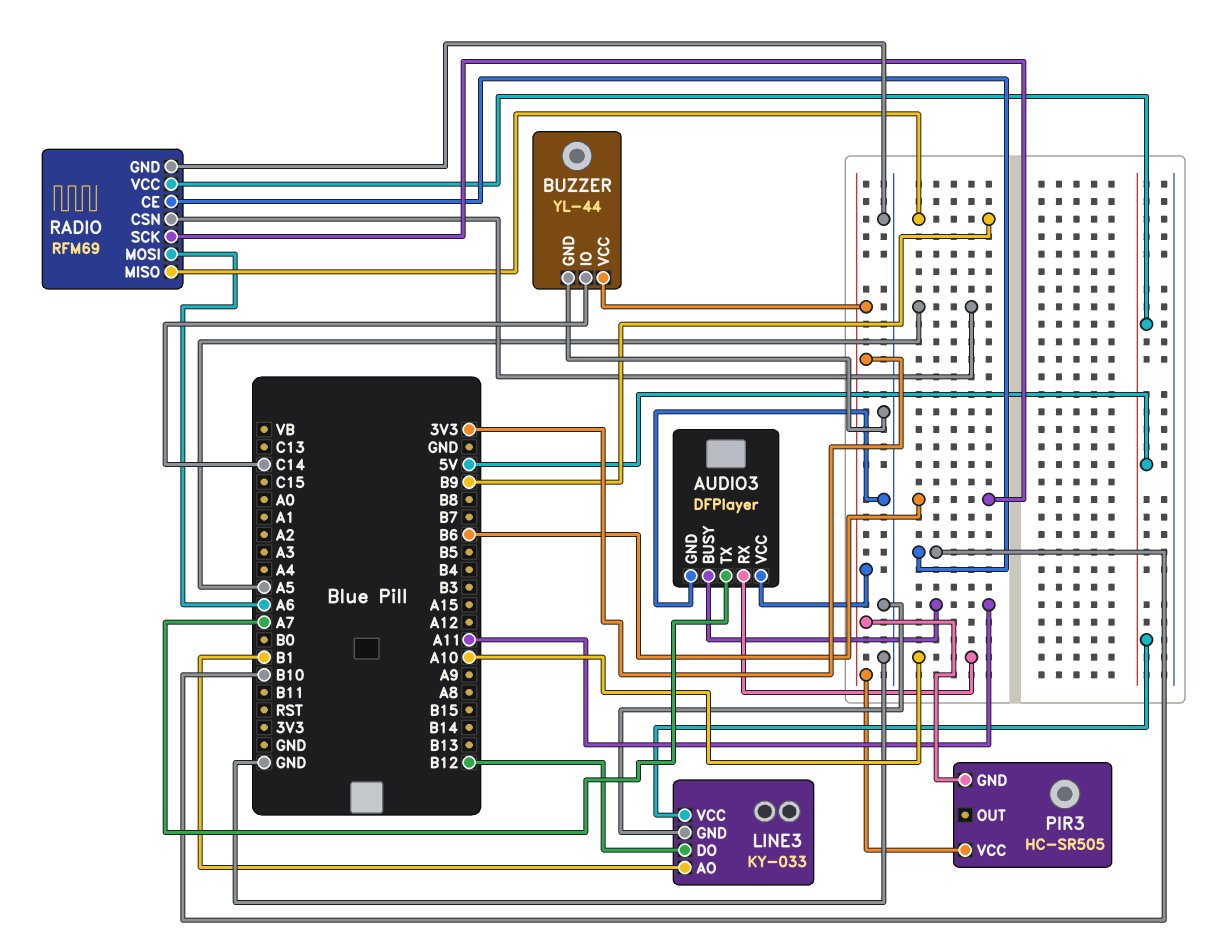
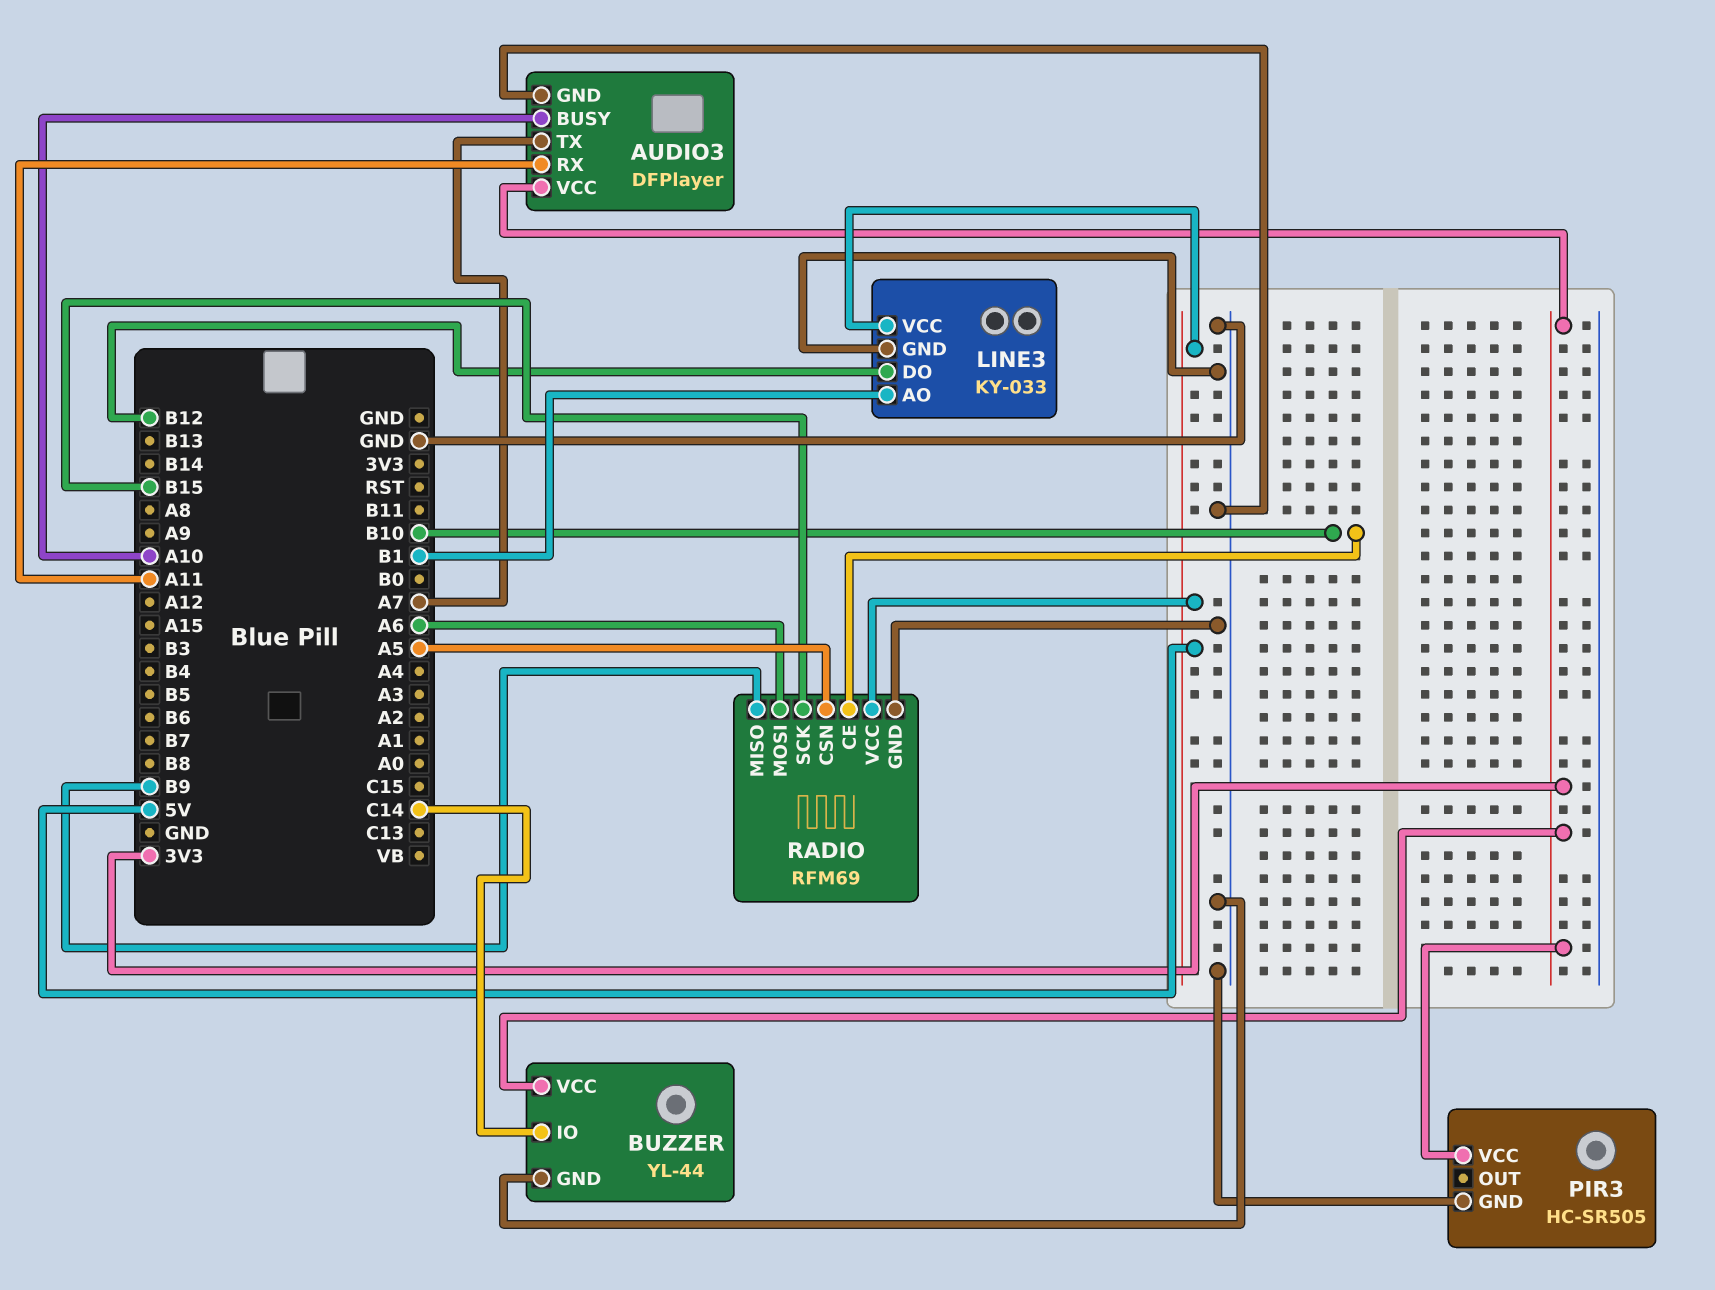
AUDIO3 pin BUSY: A11 -> A10
AUDIO3 pin RX: A10 -> A11
PIR3 pin GND: 3V3 -> GND
RADIO pin SCK: B6 -> B15

